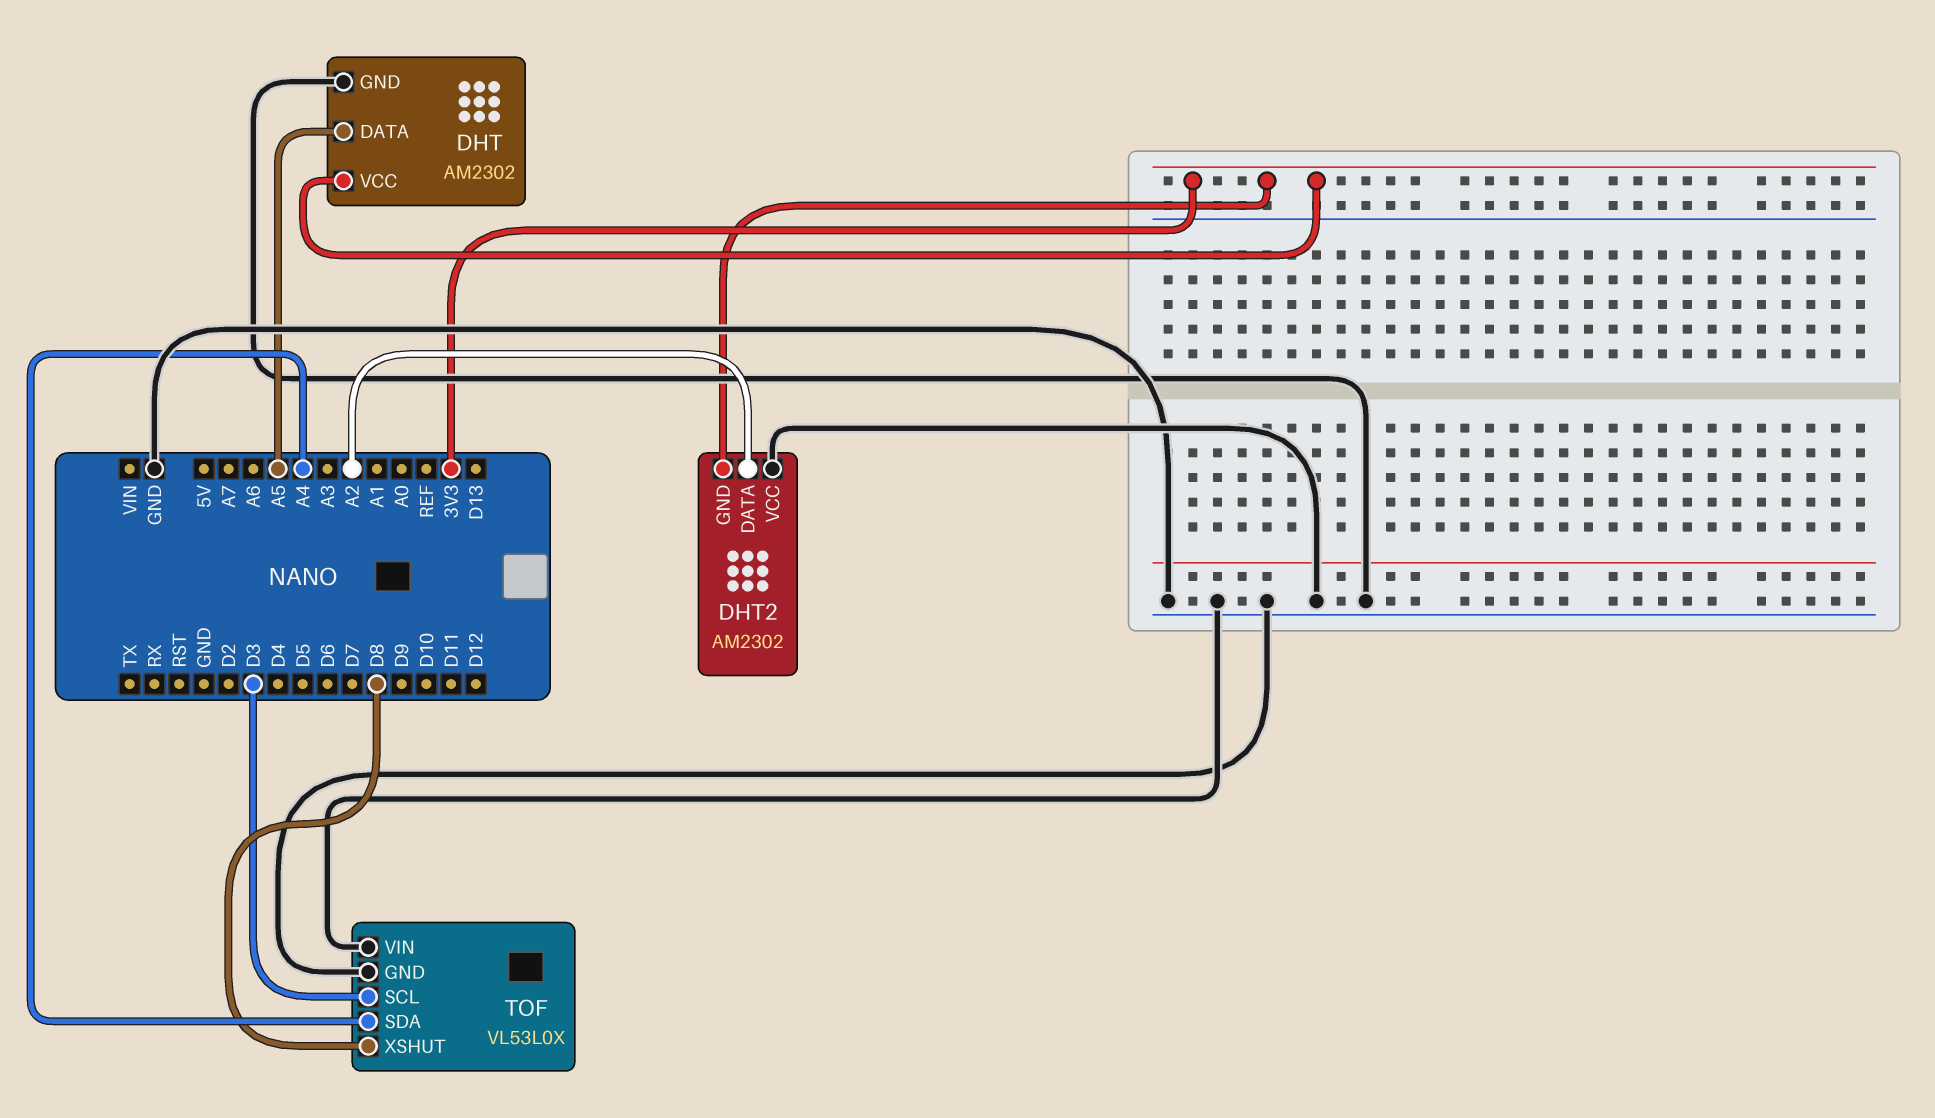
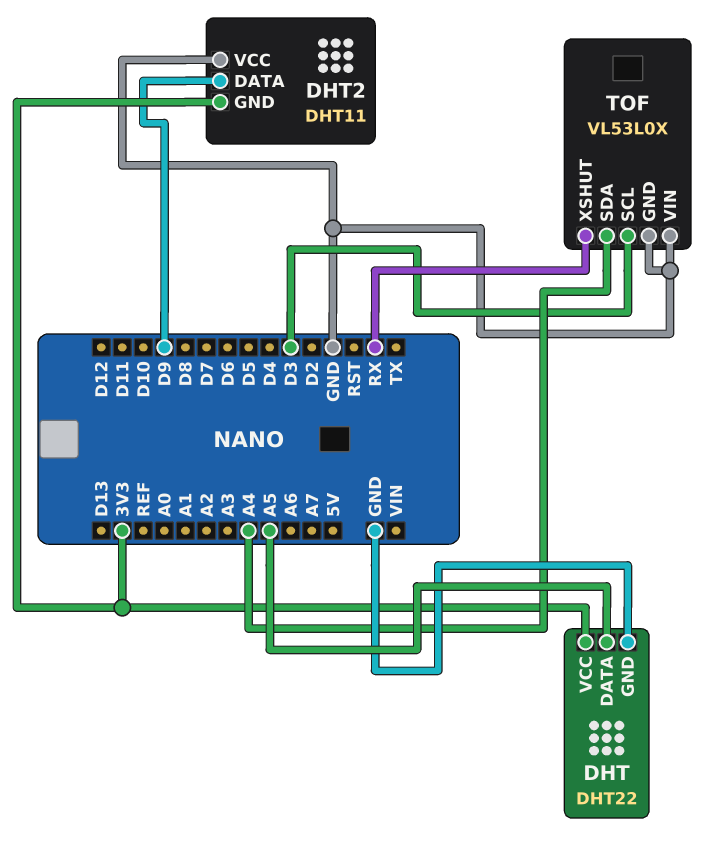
DHT: AM2302 -> DHT22
DHT2: AM2302 -> DHT11
DHT2 pin DATA: A2 -> D9
TOF pin XSHUT: D8 -> RX

